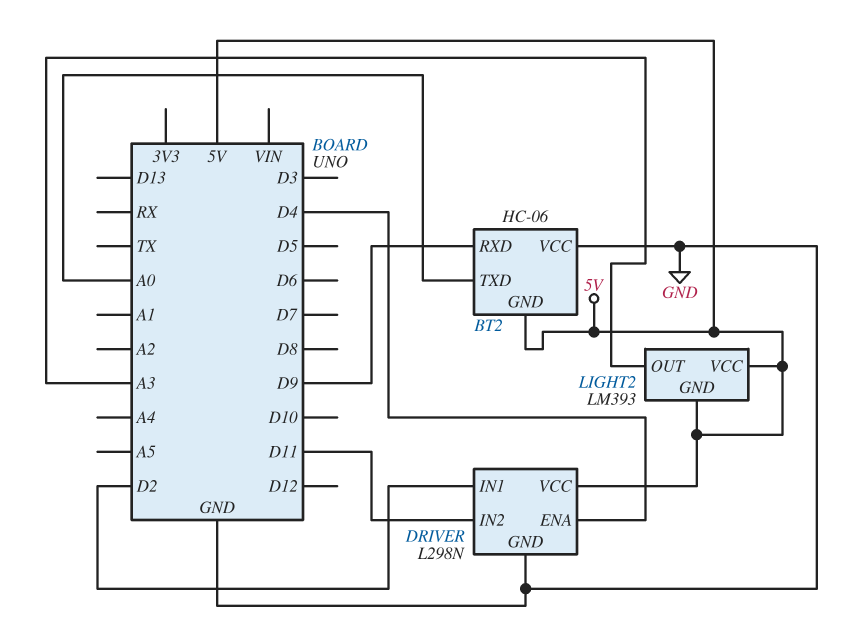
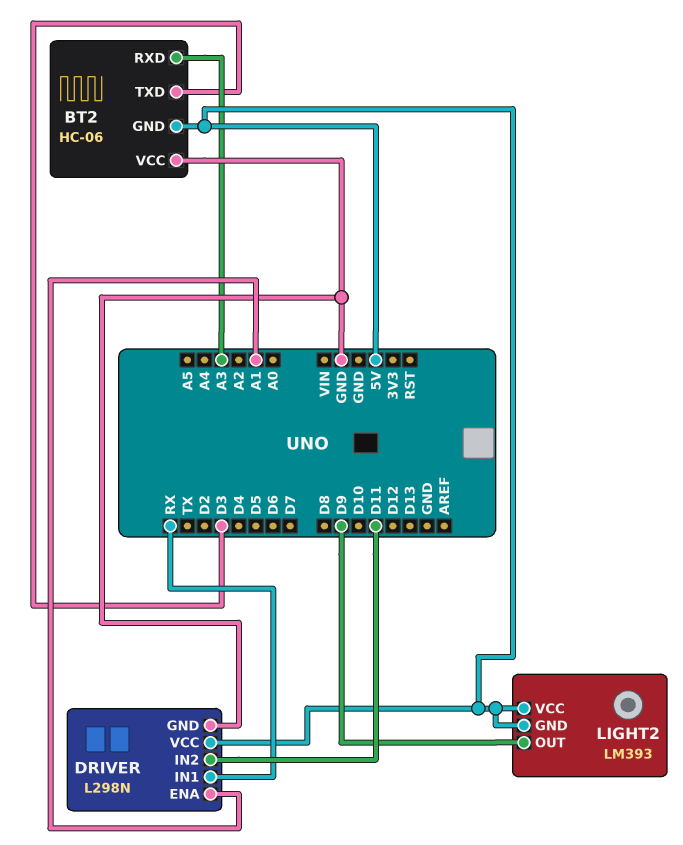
BT2 pin RXD: D9 -> A3
BT2 pin TXD: A0 -> D3
DRIVER pin ENA: D4 -> A1
DRIVER pin IN1: D2 -> RX
LIGHT2 pin OUT: A3 -> D9

